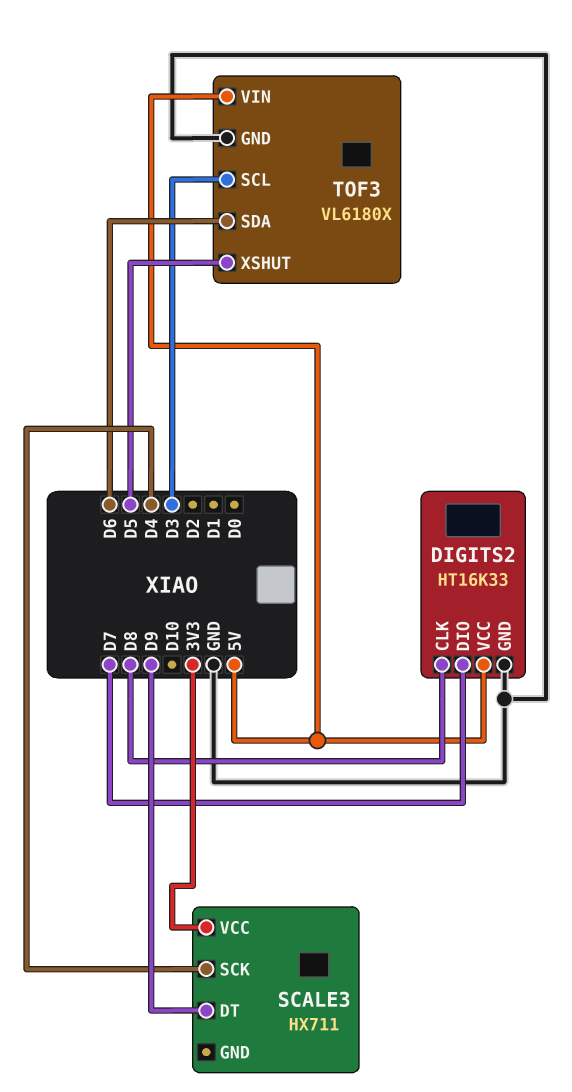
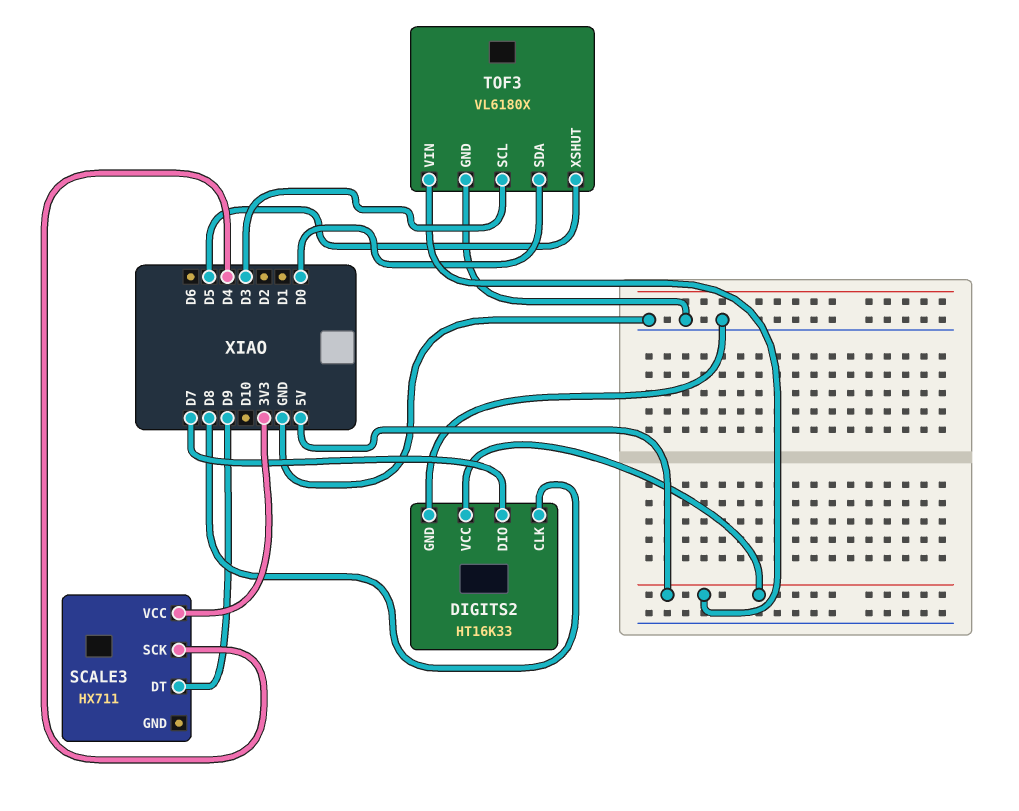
TOF3 pin SDA: D6 -> D0

